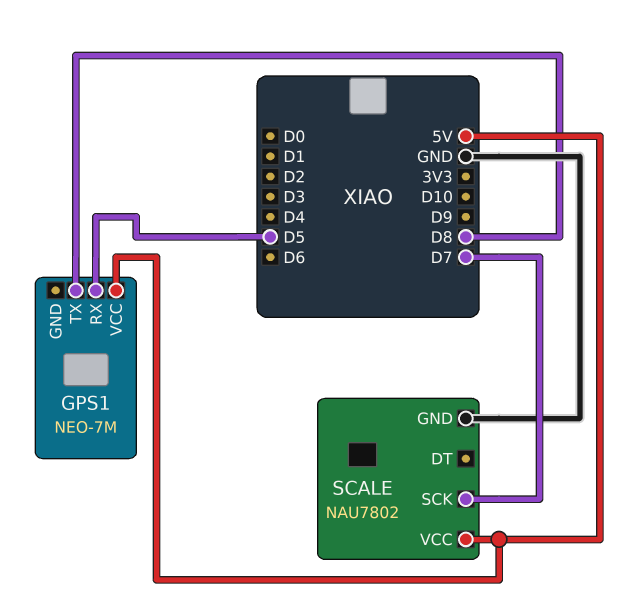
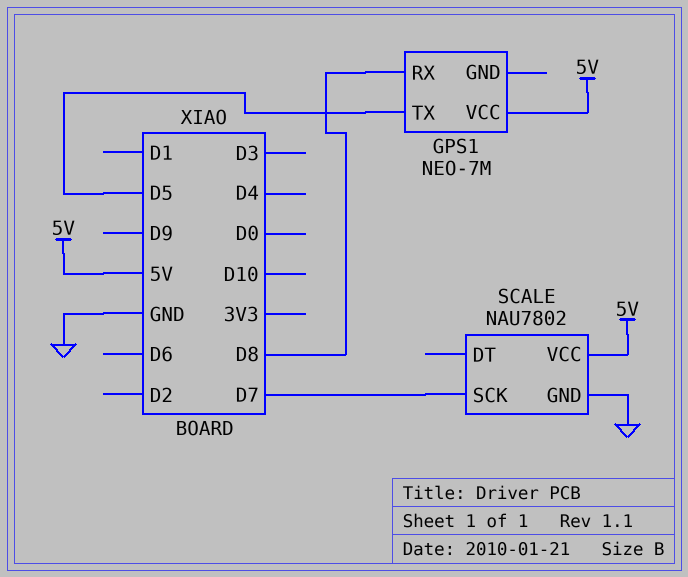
GPS1 pin RX: D5 -> D8
GPS1 pin TX: D8 -> D5

